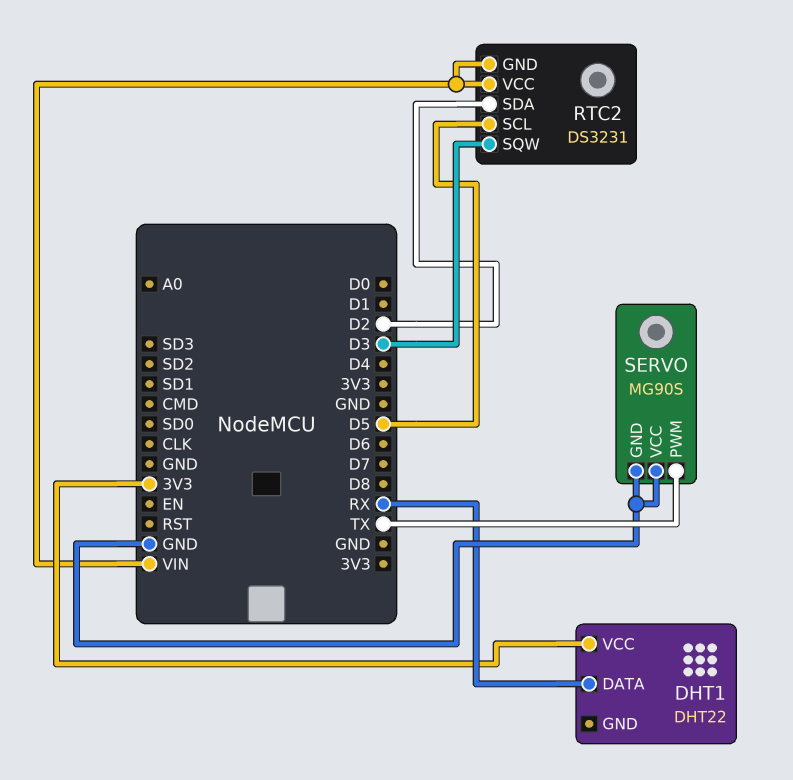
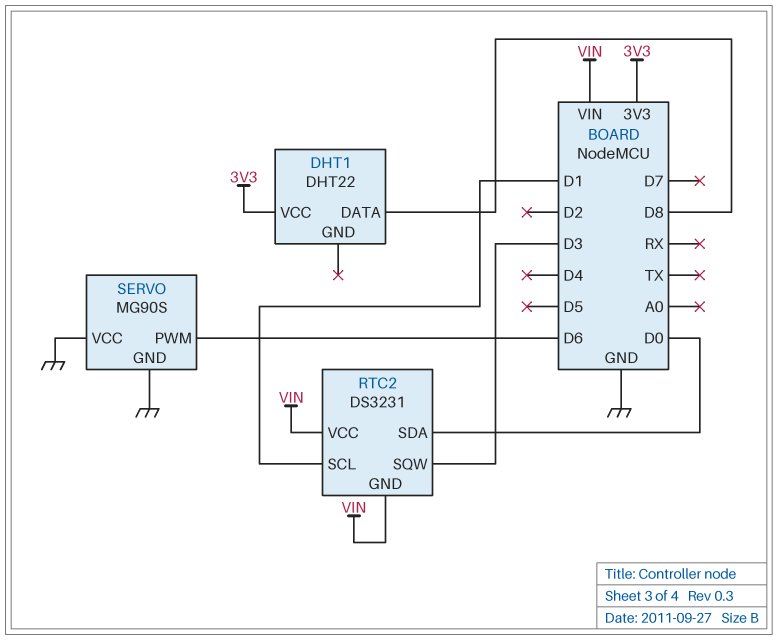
DHT1 pin DATA: RX -> D8
RTC2 pin SCL: D5 -> D1
RTC2 pin SDA: D2 -> D0
SERVO pin PWM: TX -> D6

